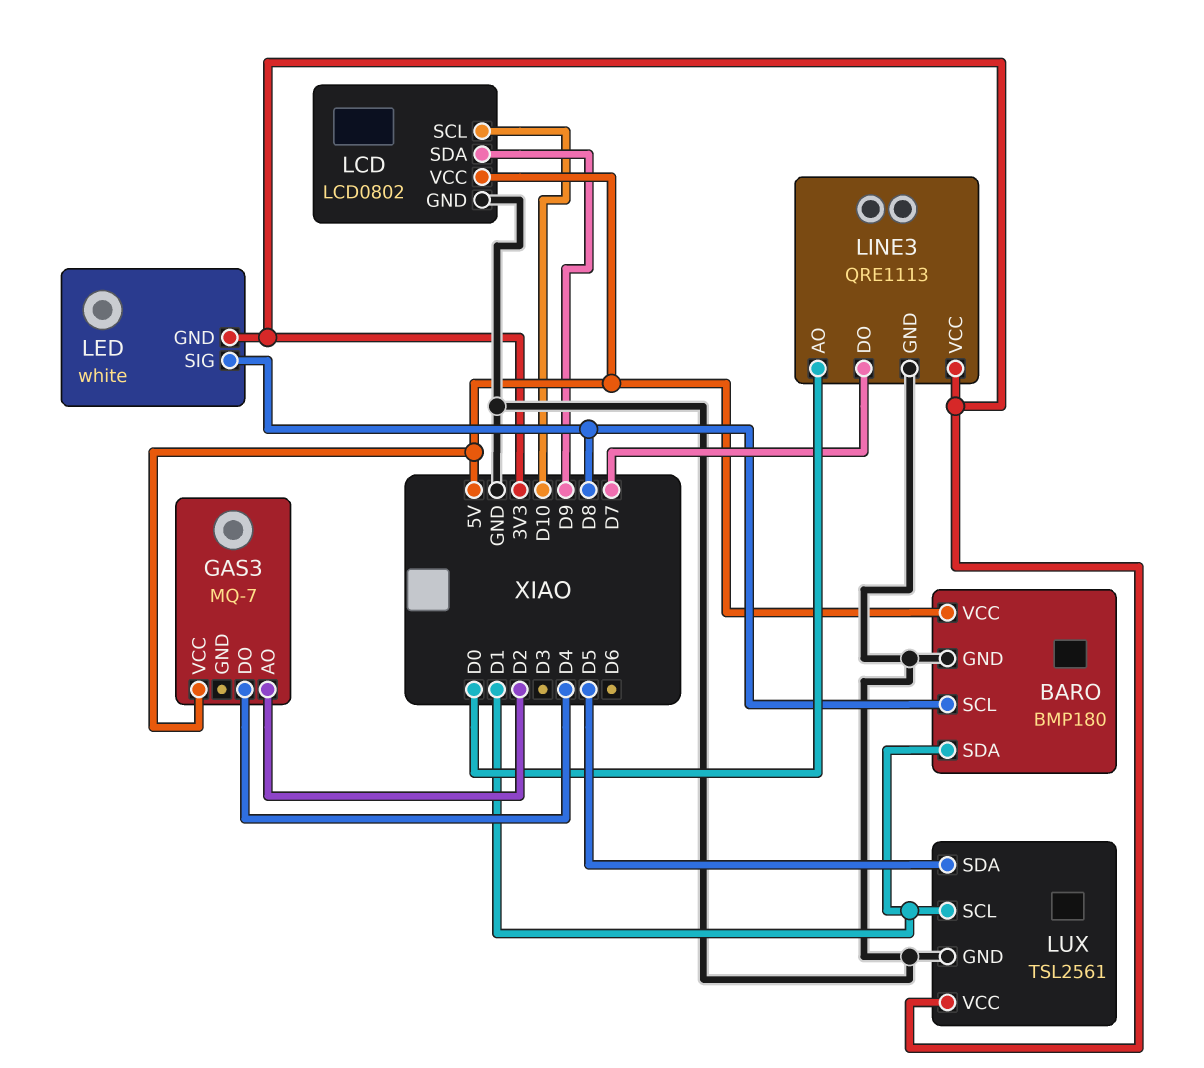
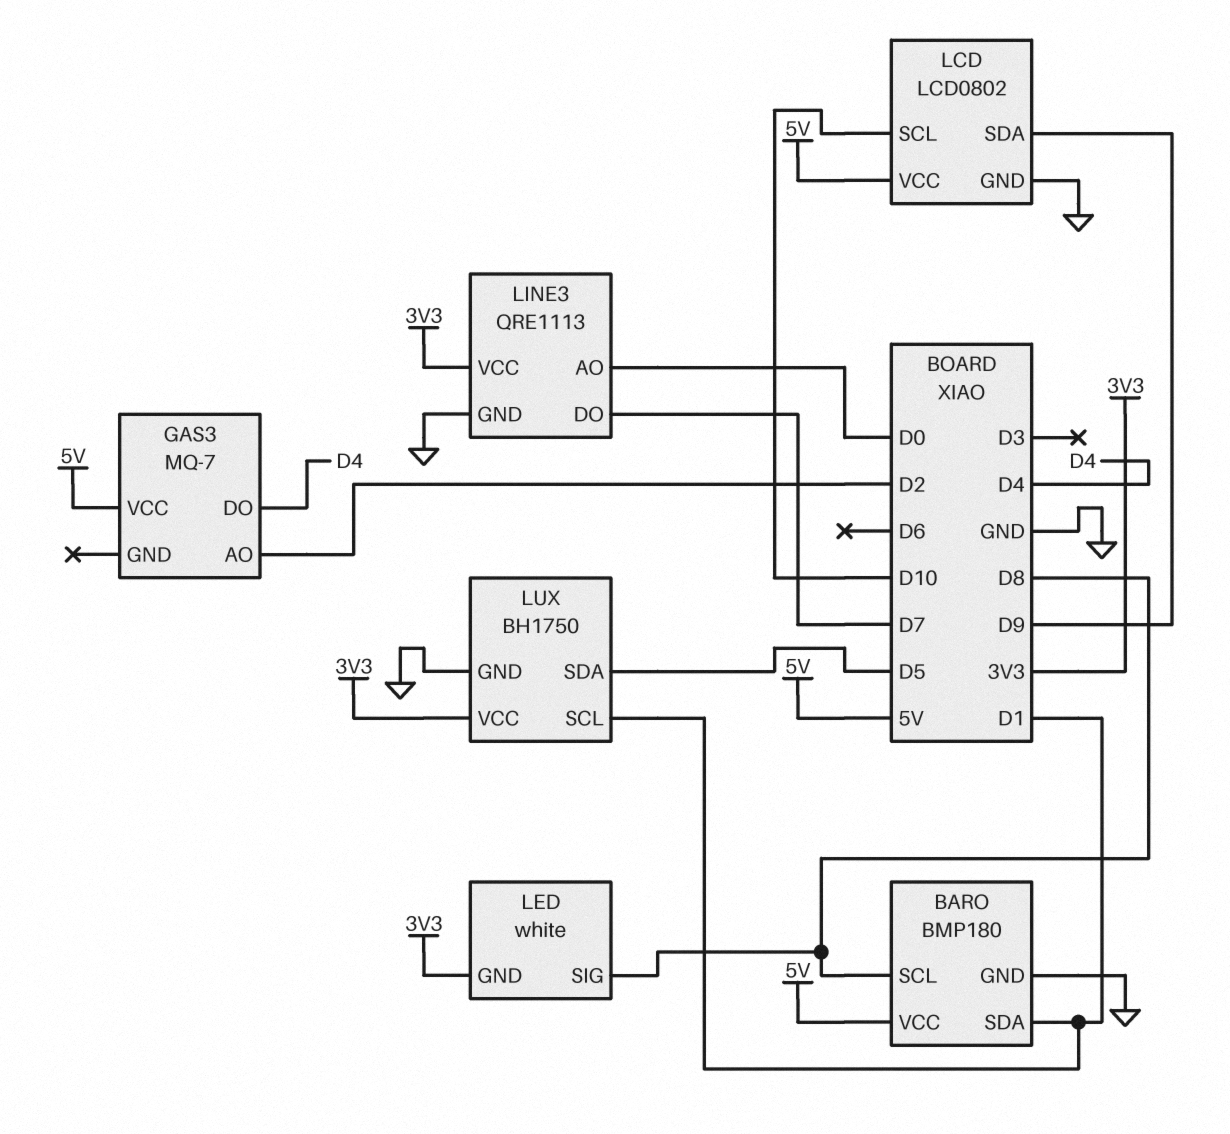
LUX: TSL2561 -> BH1750

